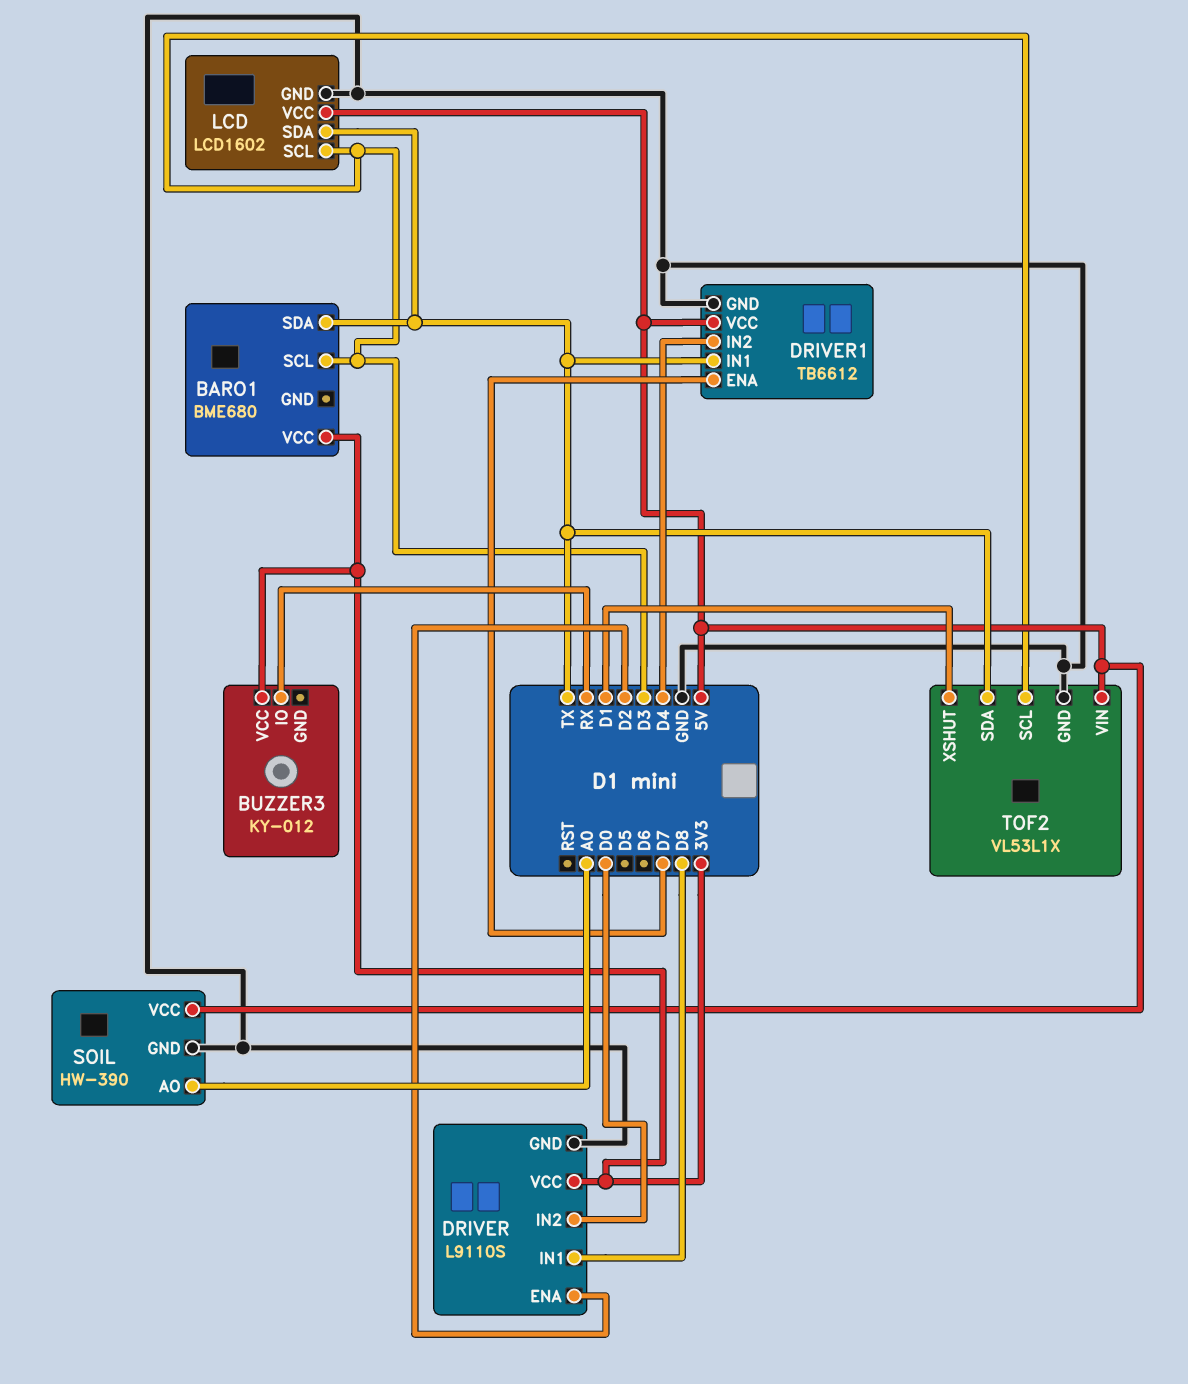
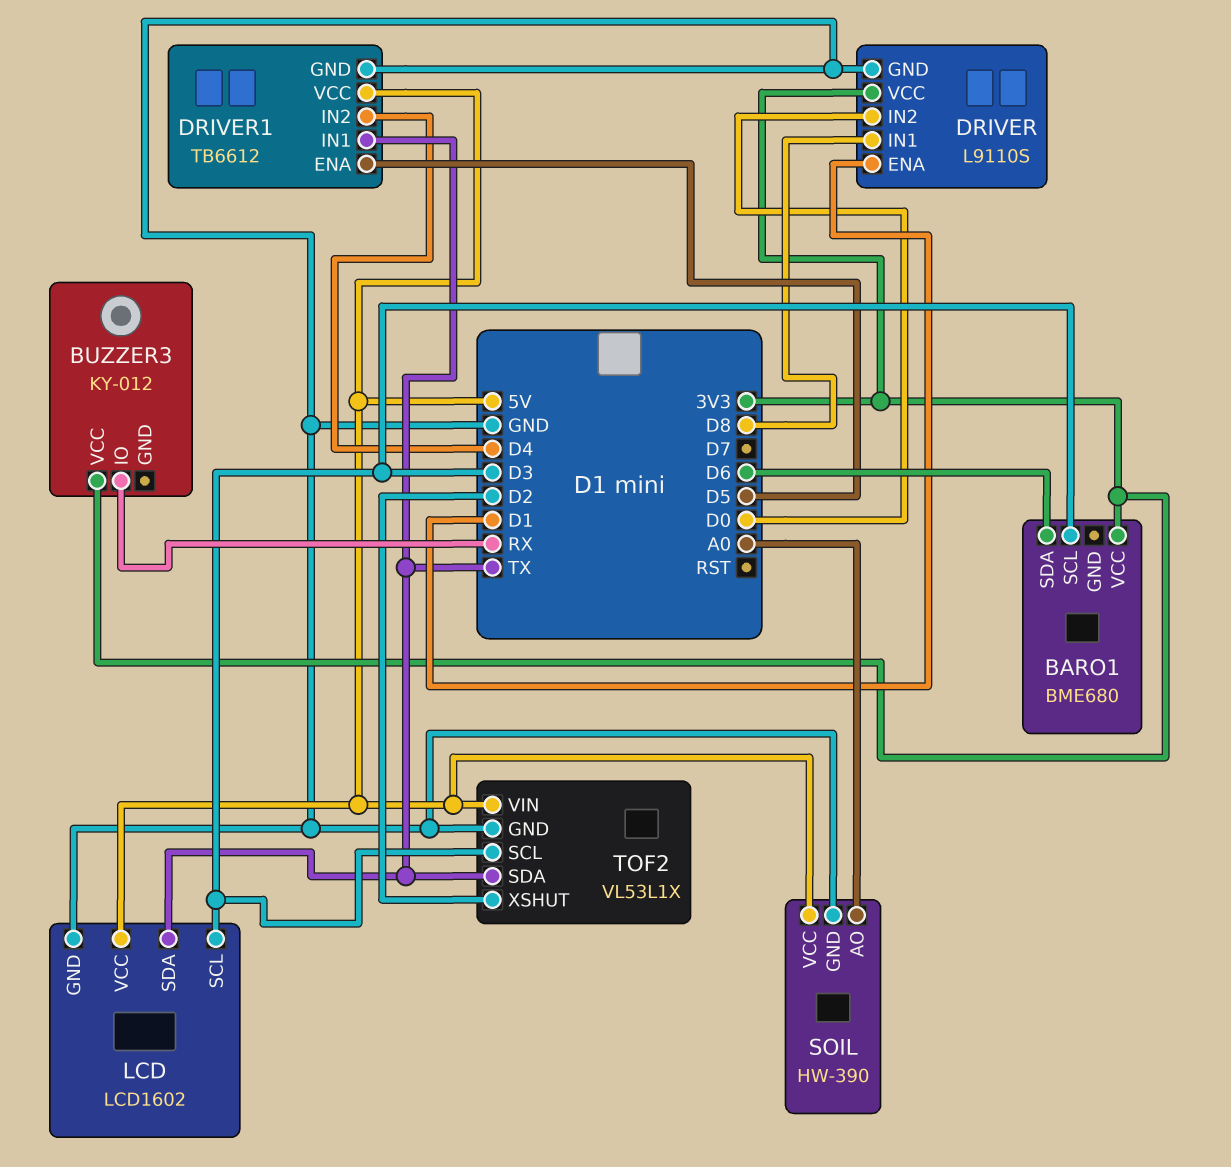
BARO1 pin SDA: TX -> D6
DRIVER pin ENA: D2 -> D1
DRIVER1 pin ENA: D7 -> D5
TOF2 pin XSHUT: D1 -> D2

